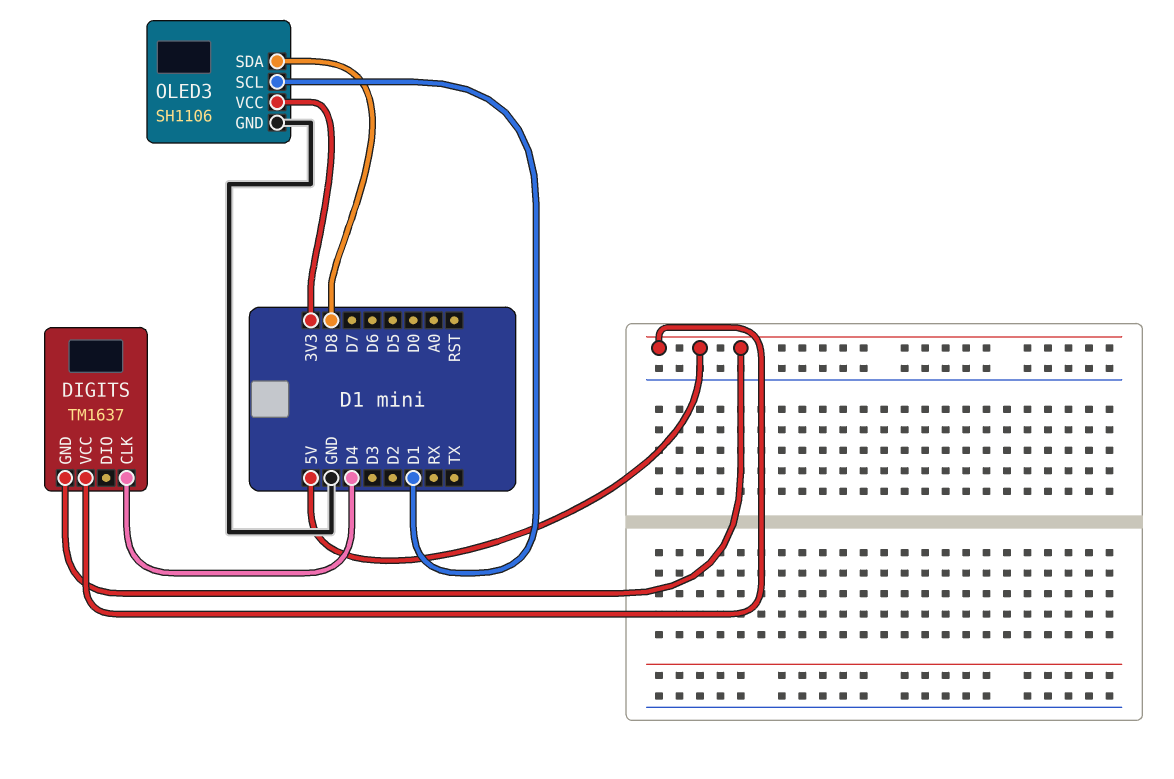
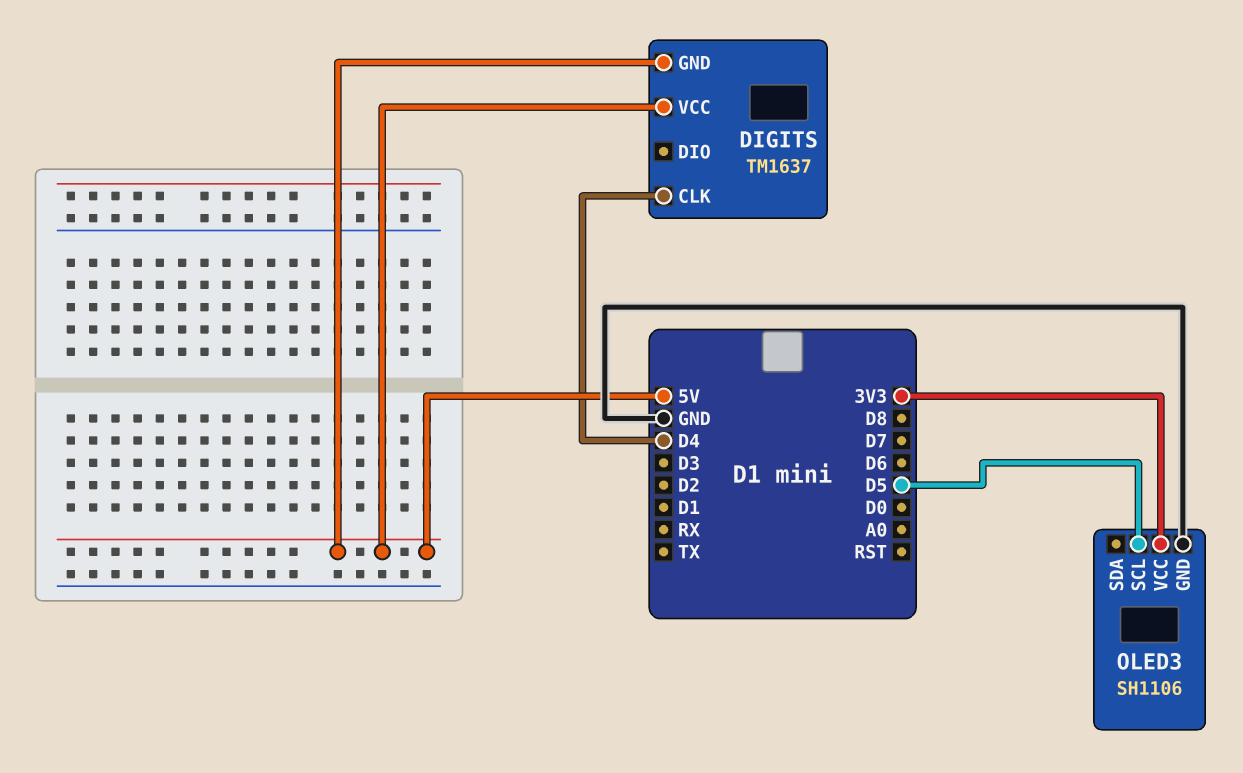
OLED3 pin SCL: D1 -> D5
OLED3 pin SDA: D8 -> none

